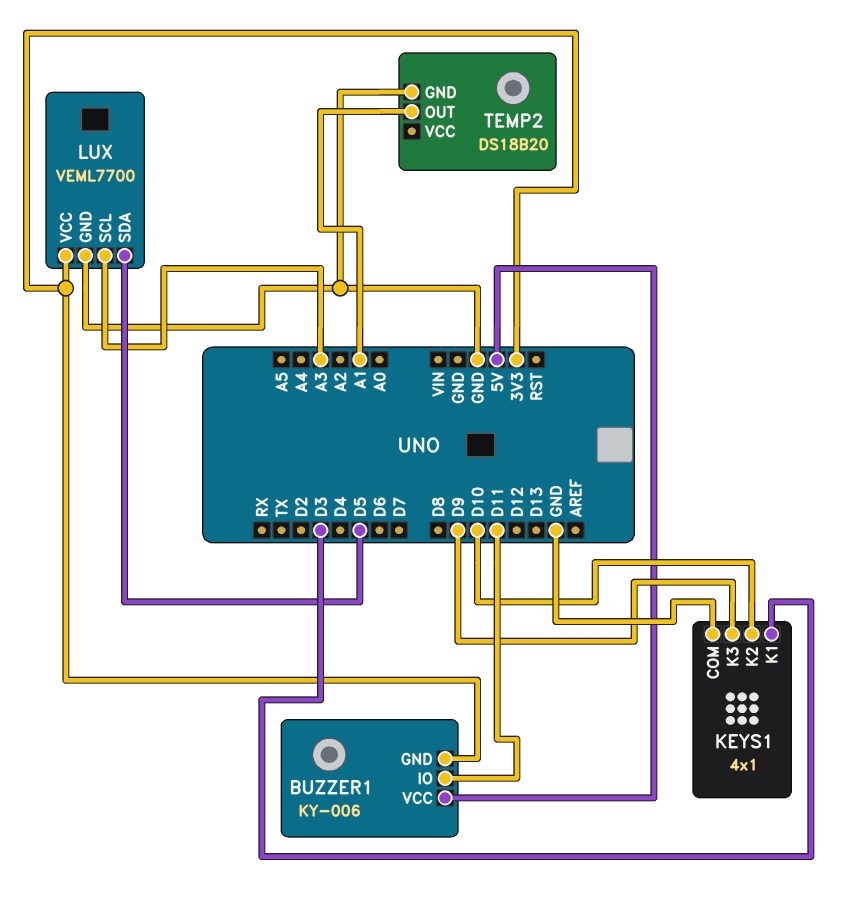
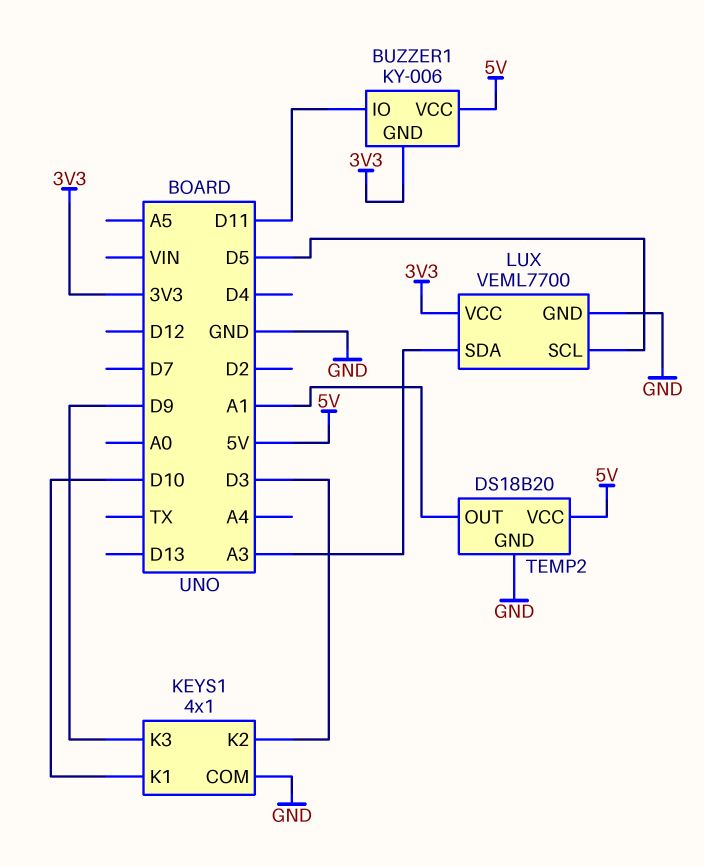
KEYS1 pin K1: D3 -> D10
KEYS1 pin K2: D10 -> D3
LUX pin SCL: A3 -> D5
LUX pin SDA: D5 -> A3
TEMP2 pin VCC: none -> 5V

